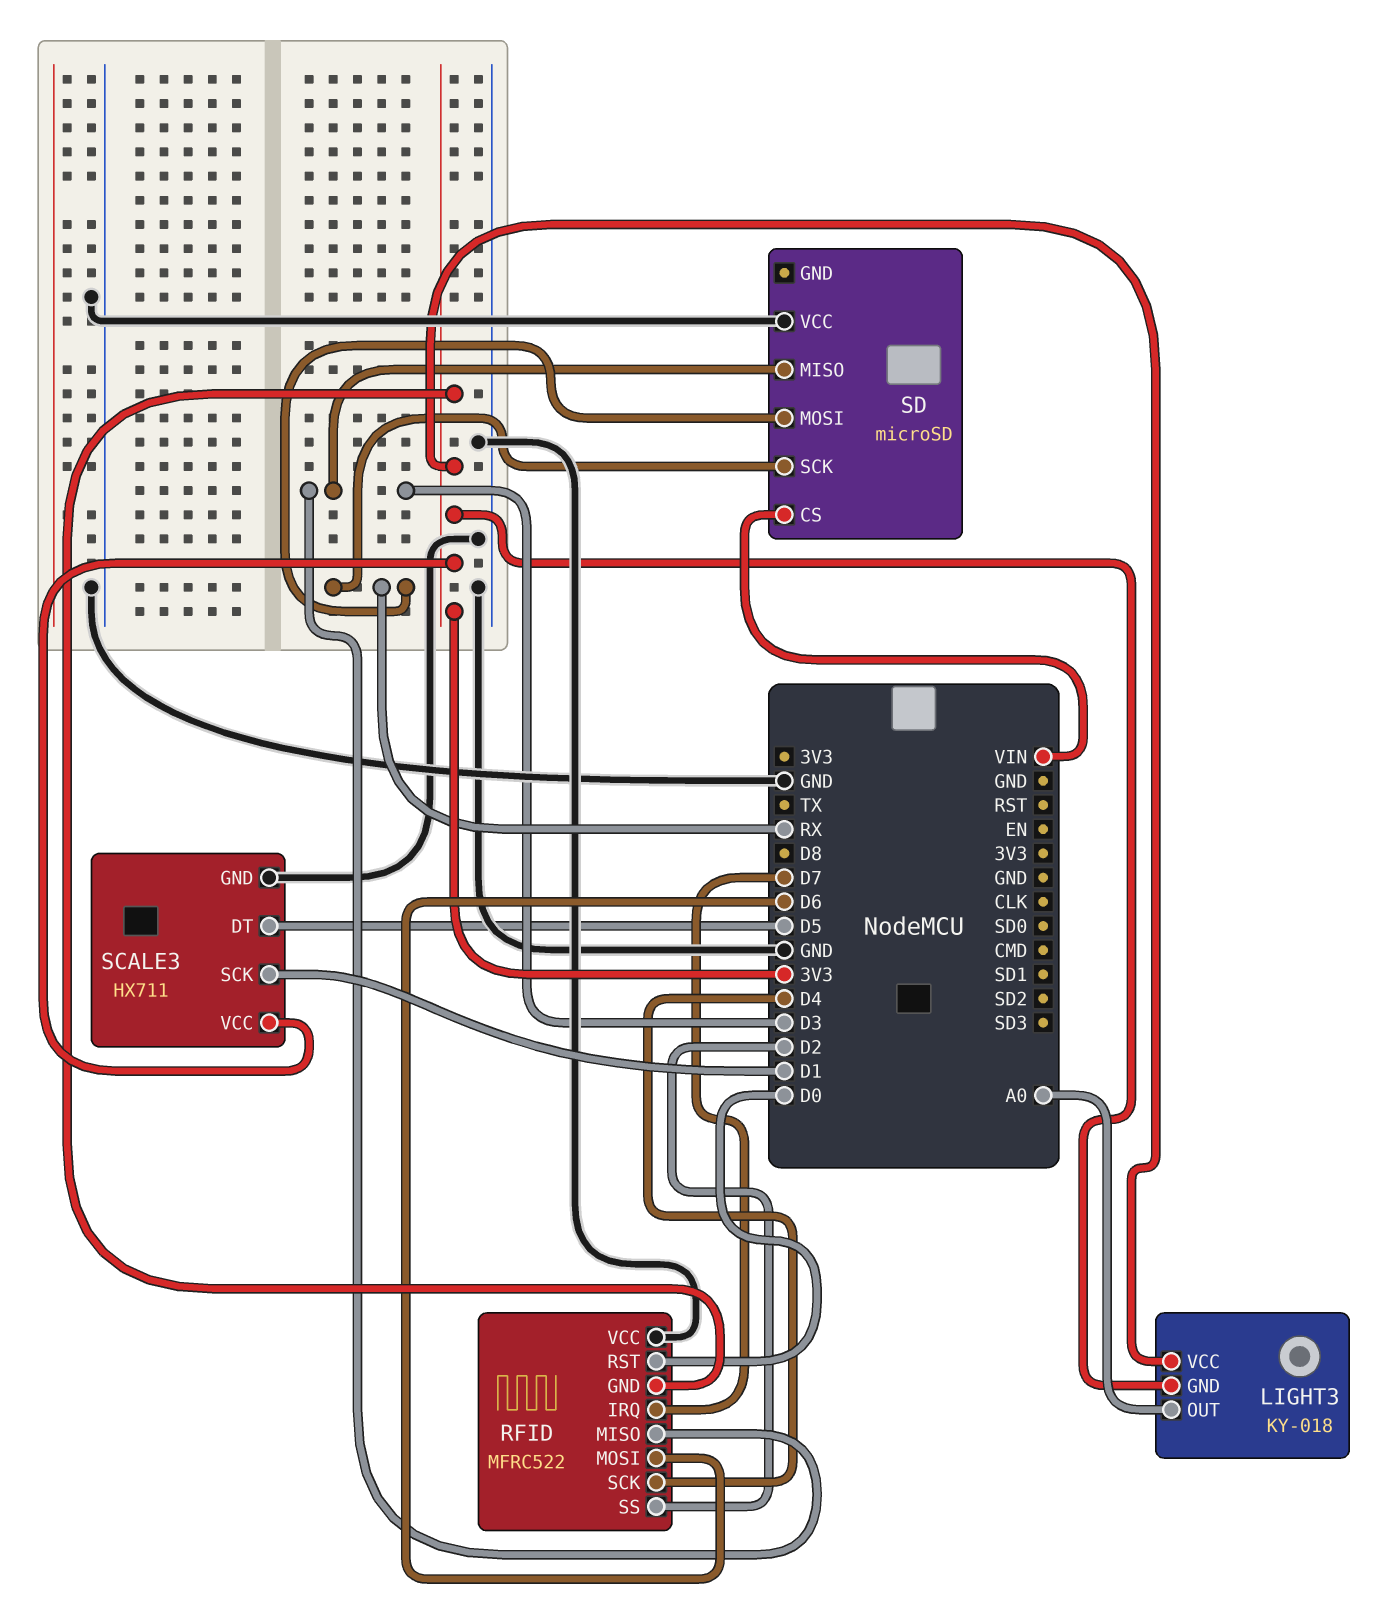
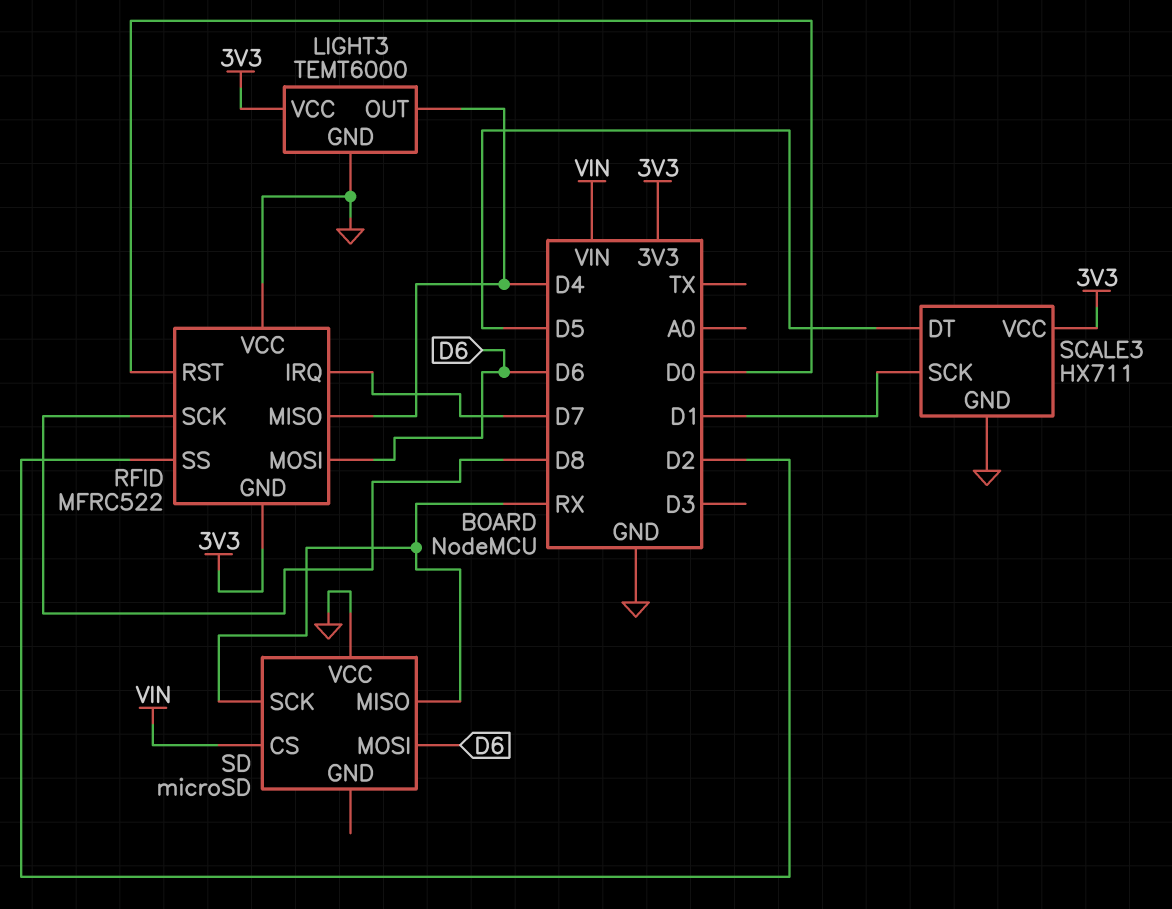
LIGHT3: KY-018 -> TEMT6000
LIGHT3 pin GND: 3V3 -> GND
LIGHT3 pin OUT: A0 -> D4
RFID pin MISO: D3 -> D4
RFID pin SCK: D4 -> D8
SD pin MISO: D3 -> RX
SD pin MOSI: RX -> D6

